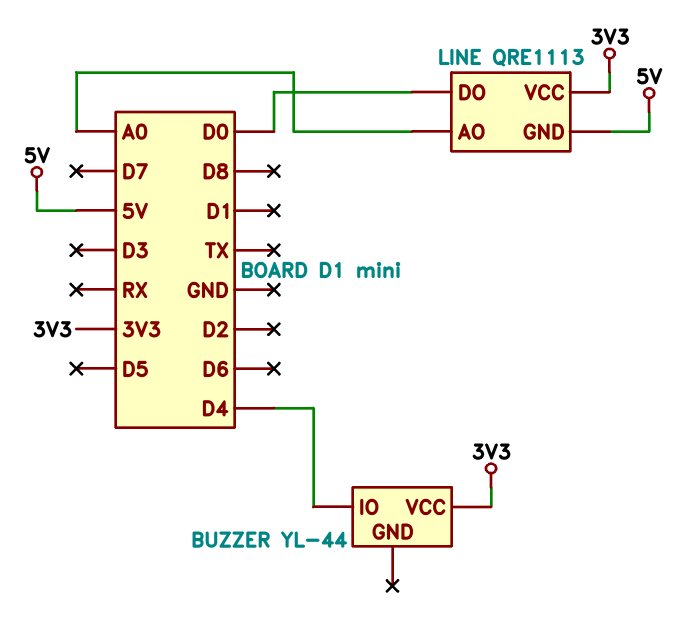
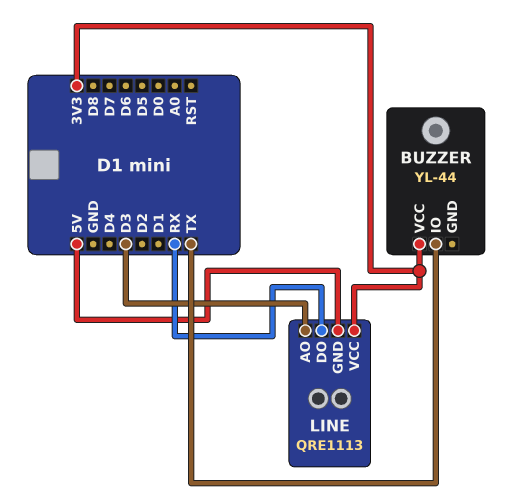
BUZZER pin IO: D4 -> TX
LINE pin AO: A0 -> D3
LINE pin DO: D0 -> RX

